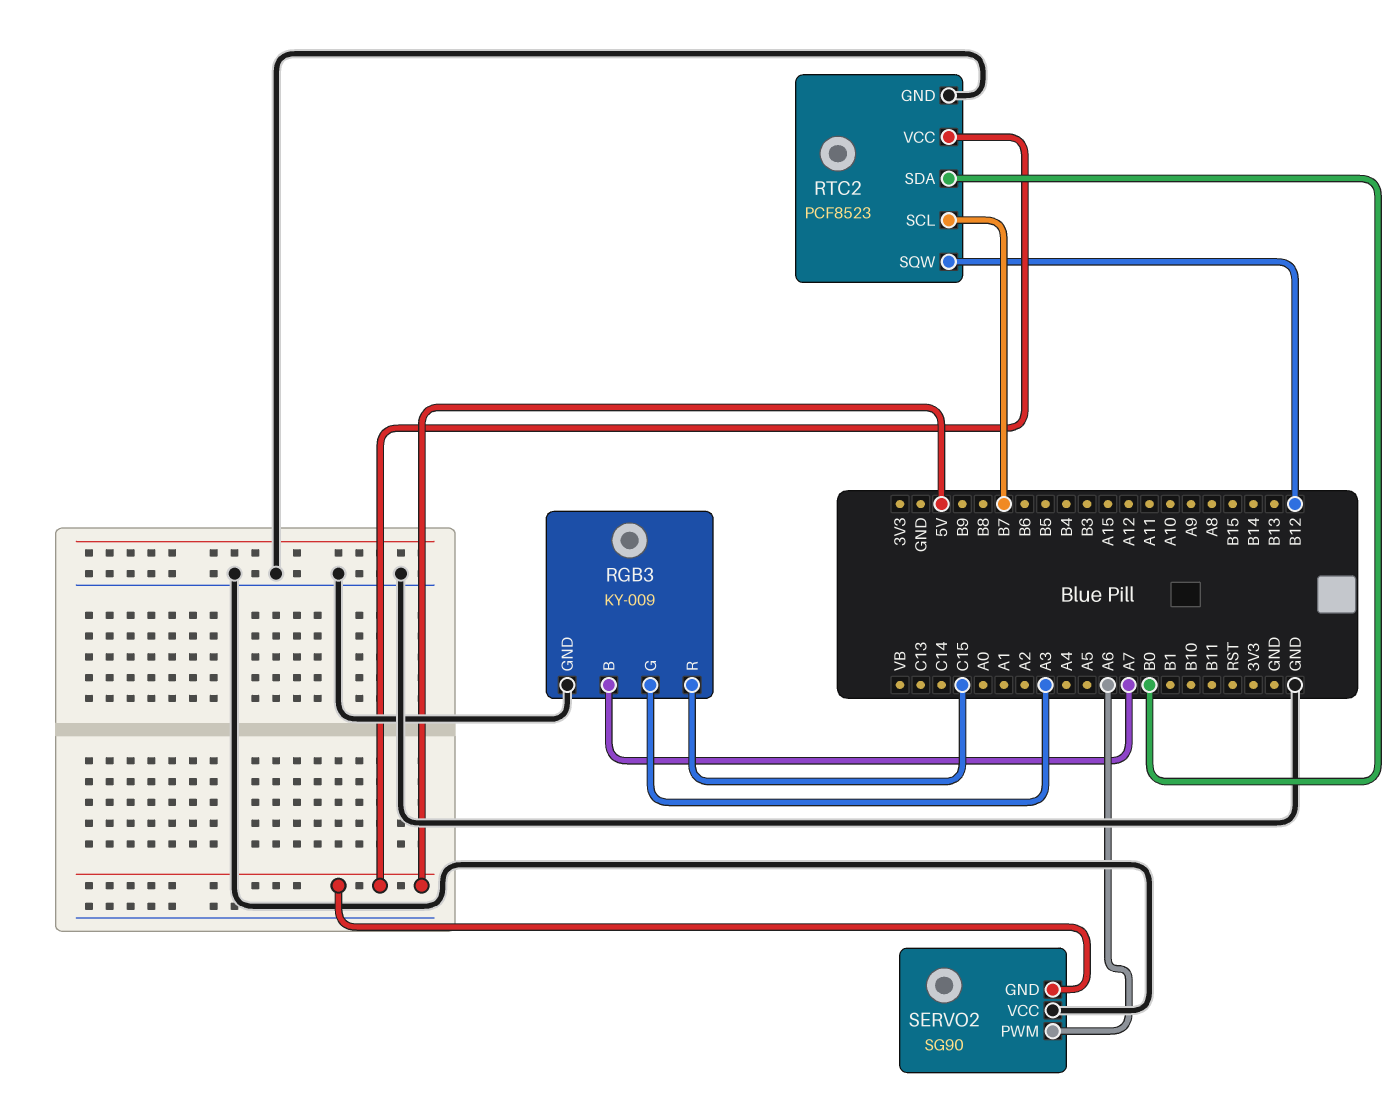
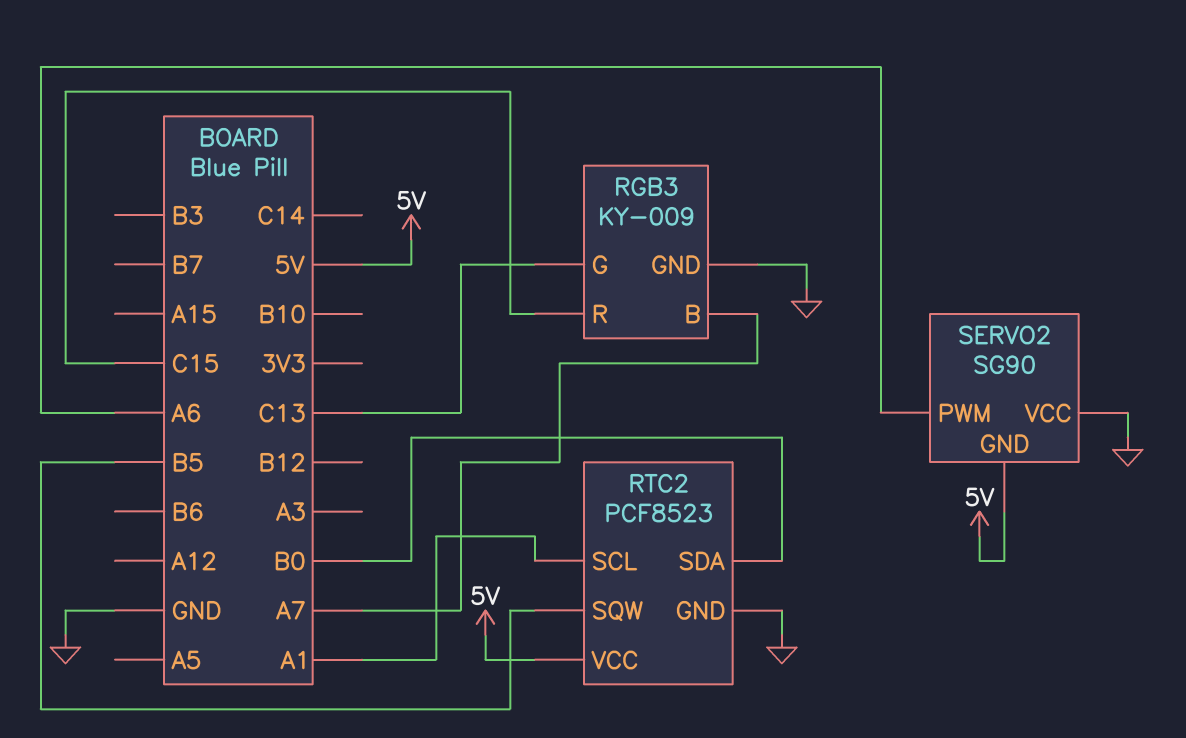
RGB3 pin G: A3 -> C13
RTC2 pin SCL: B7 -> A1
RTC2 pin SQW: B12 -> B5

